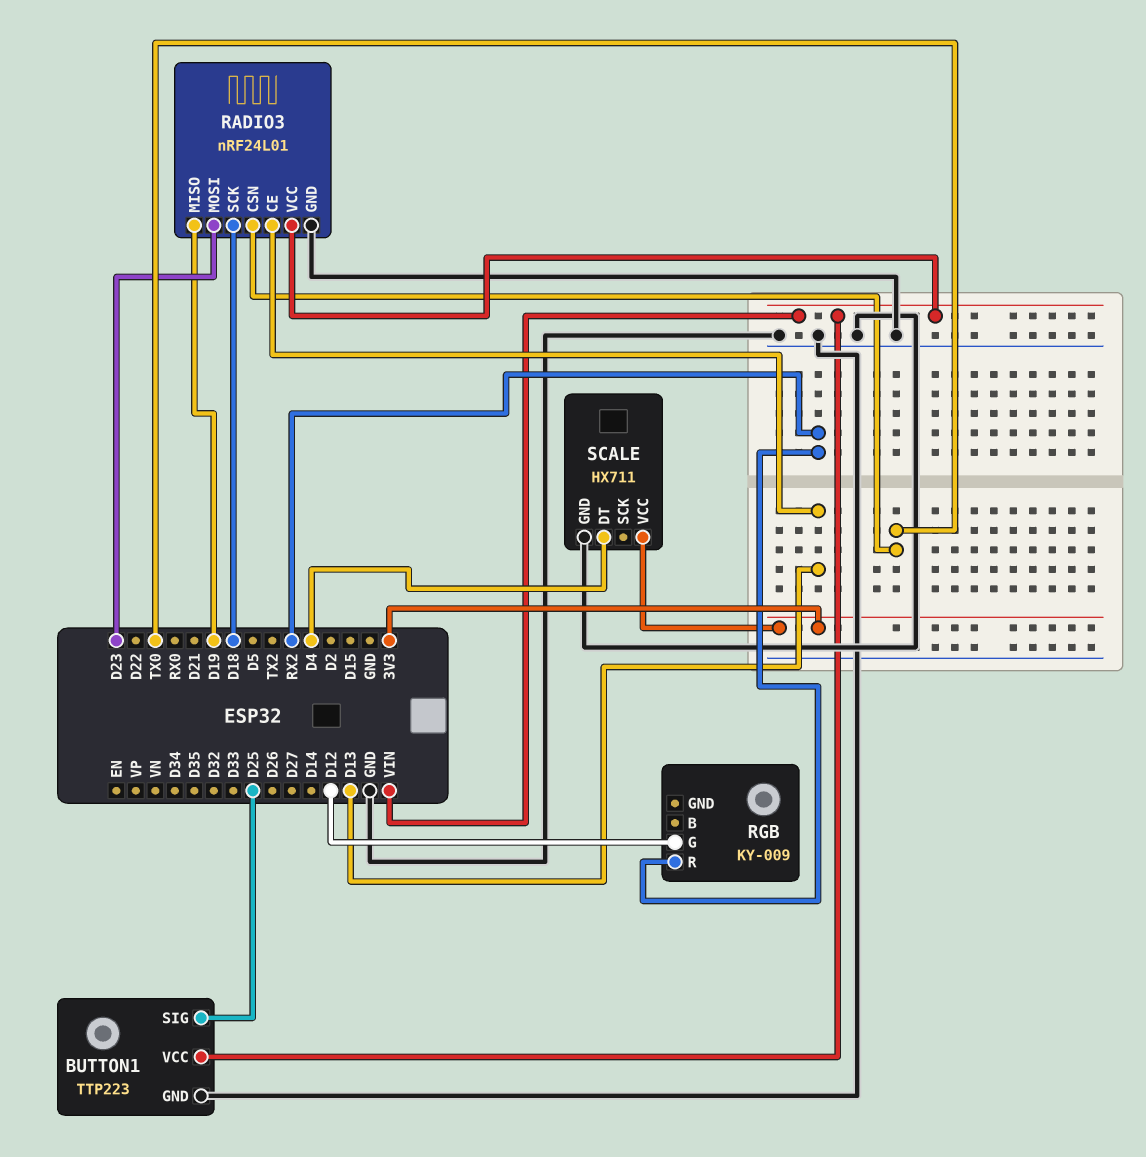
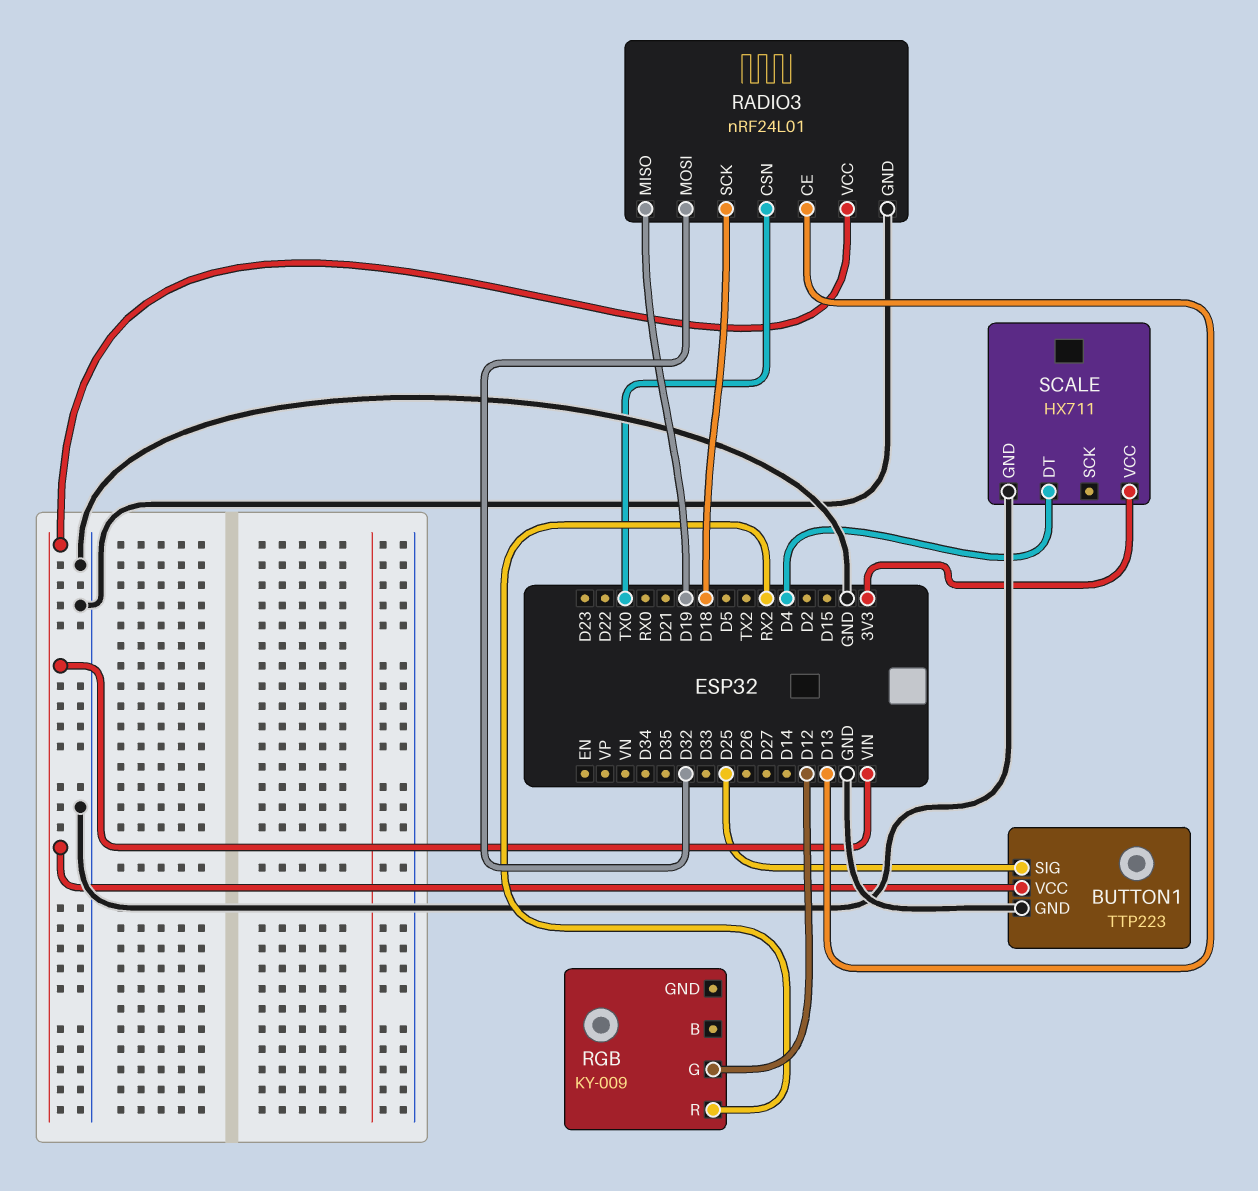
RADIO3 pin MOSI: D23 -> D32

